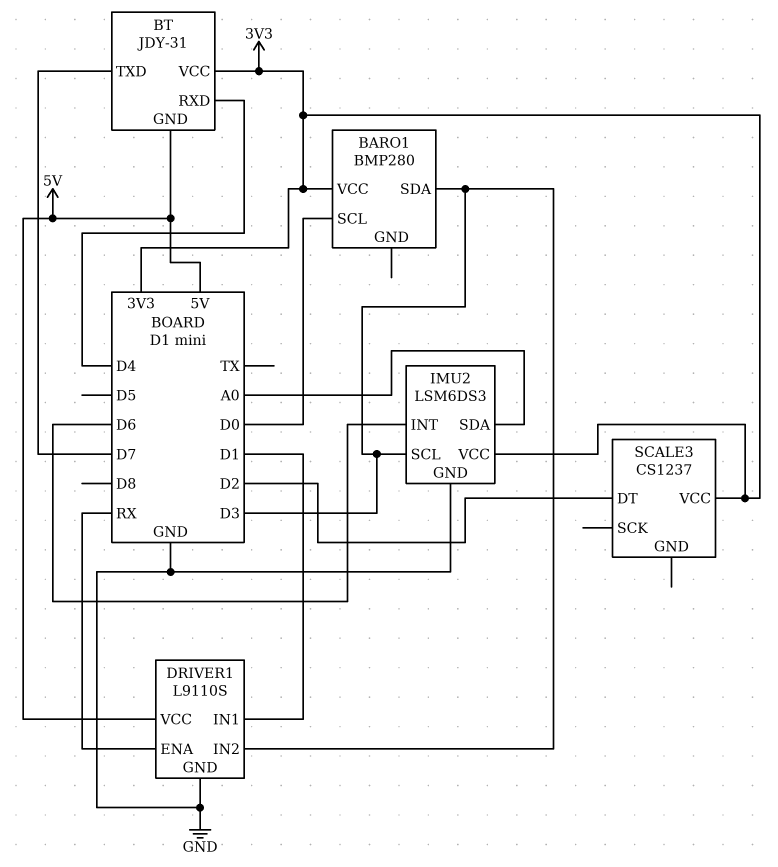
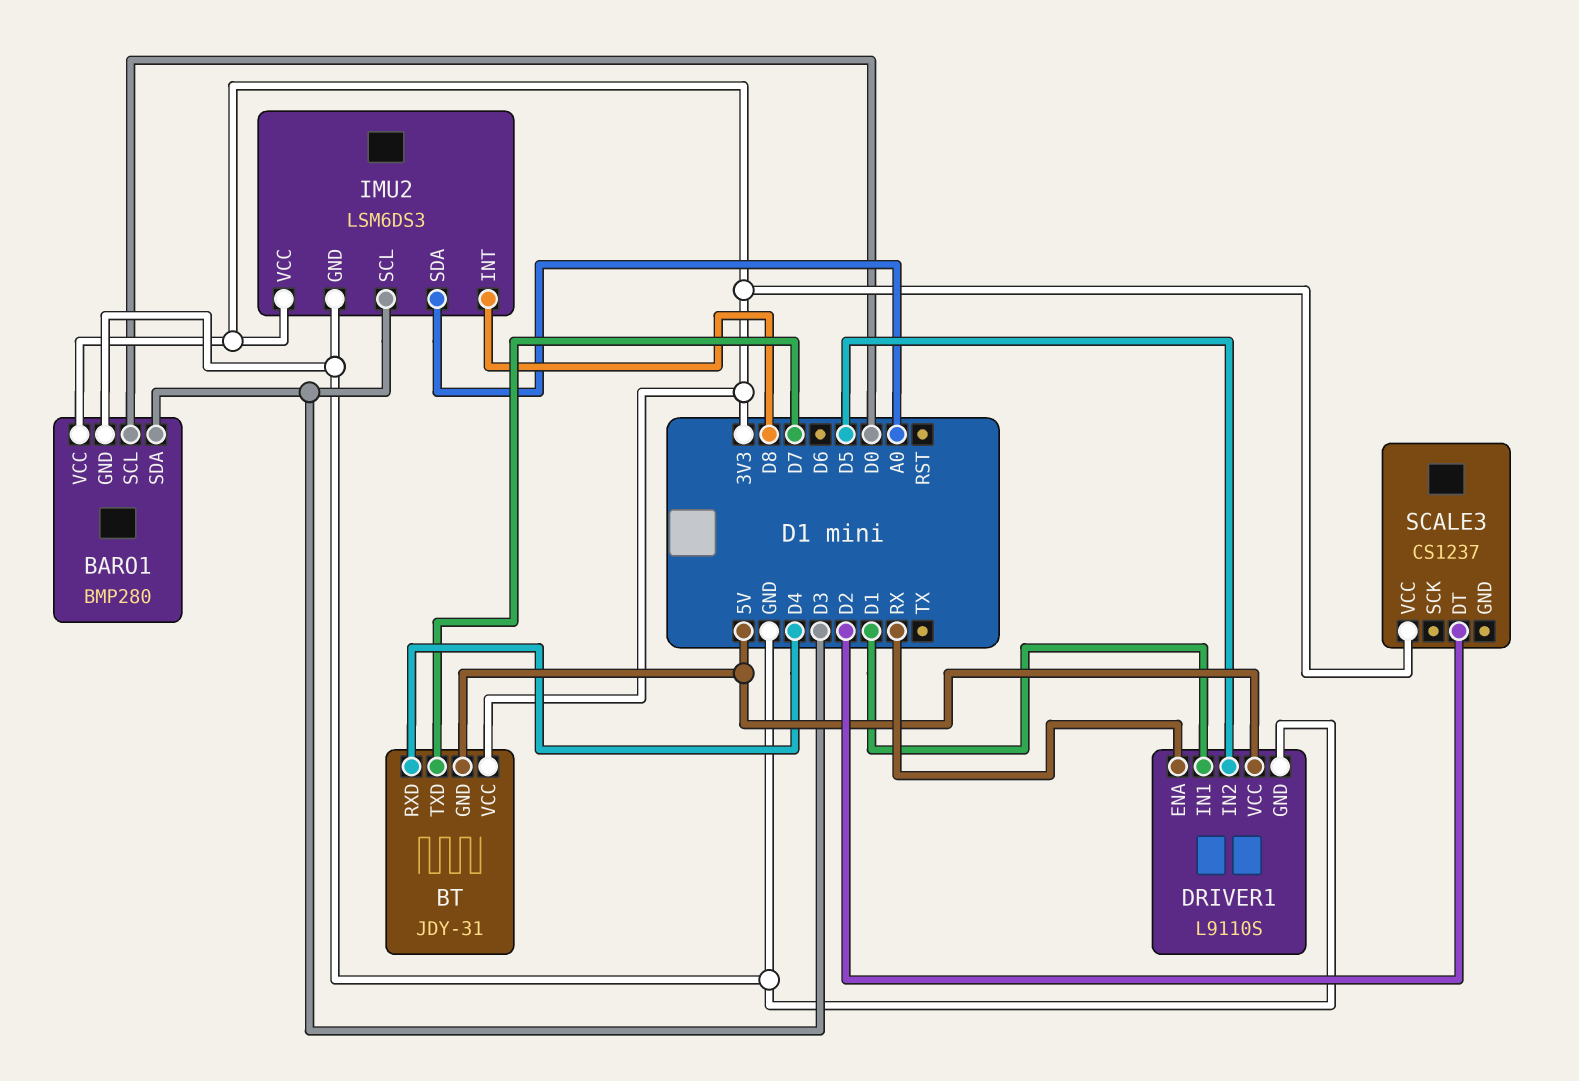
BARO1 pin GND: none -> GND
DRIVER1 pin IN2: D3 -> D5
IMU2 pin INT: D6 -> D8

